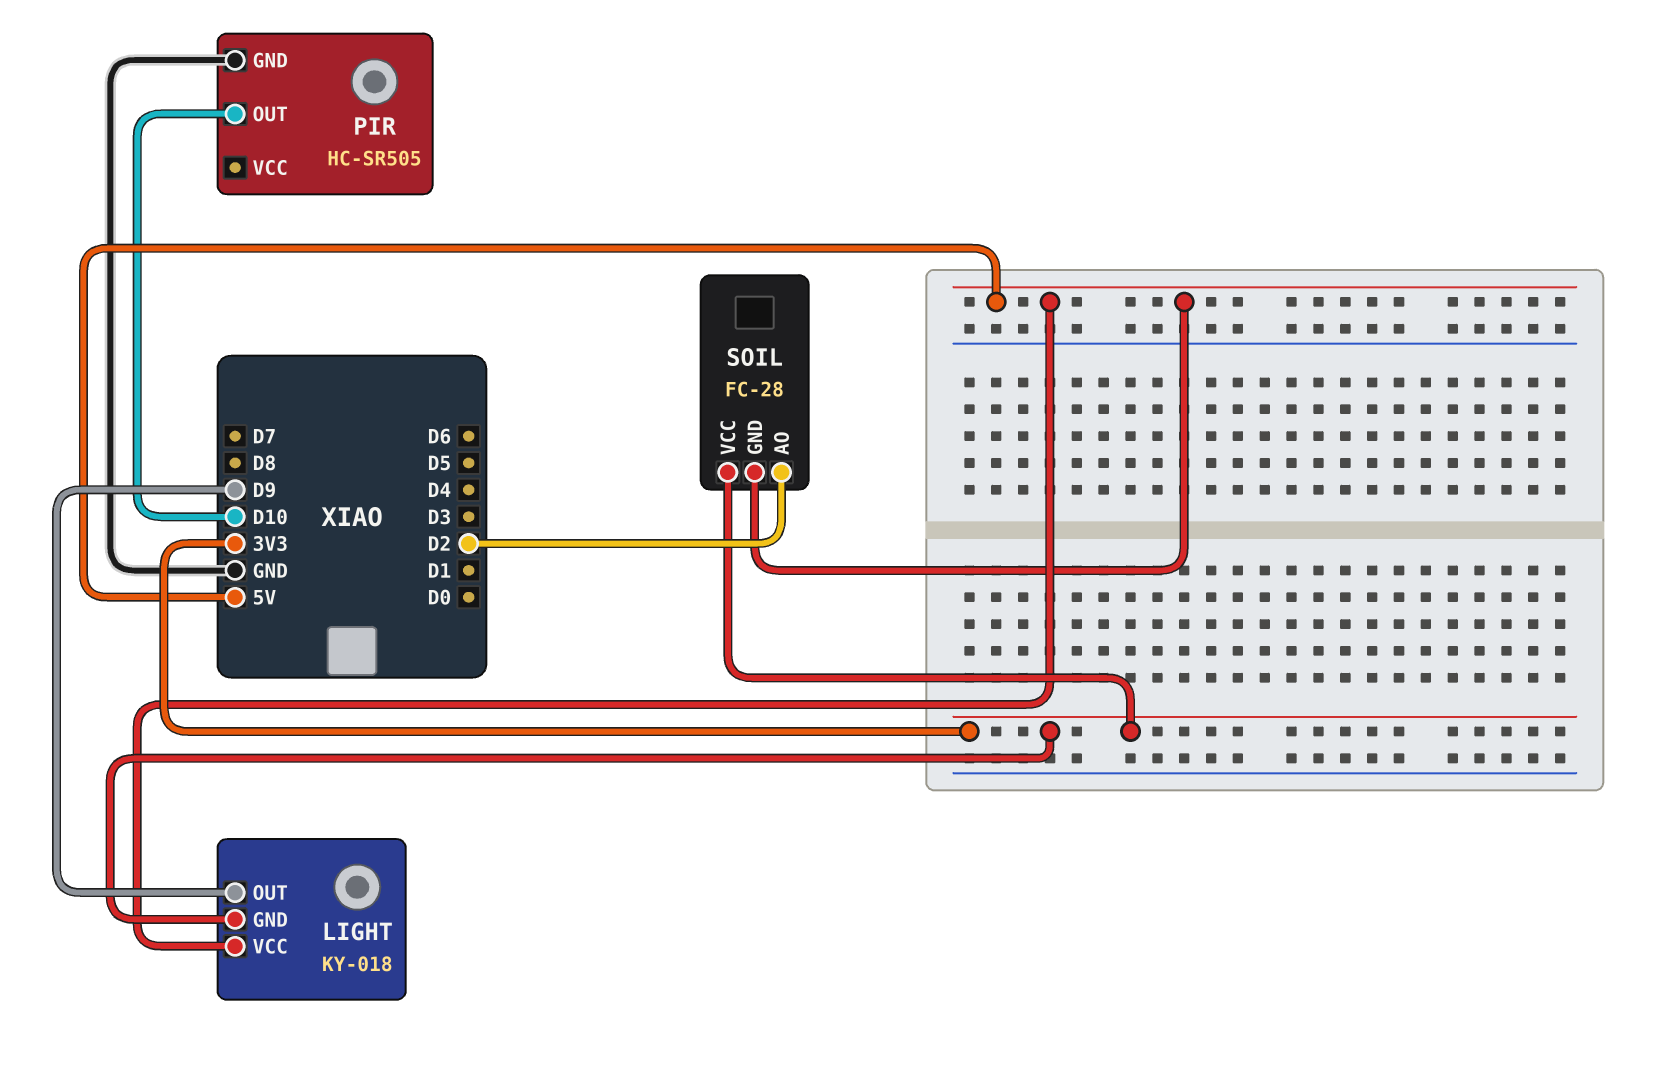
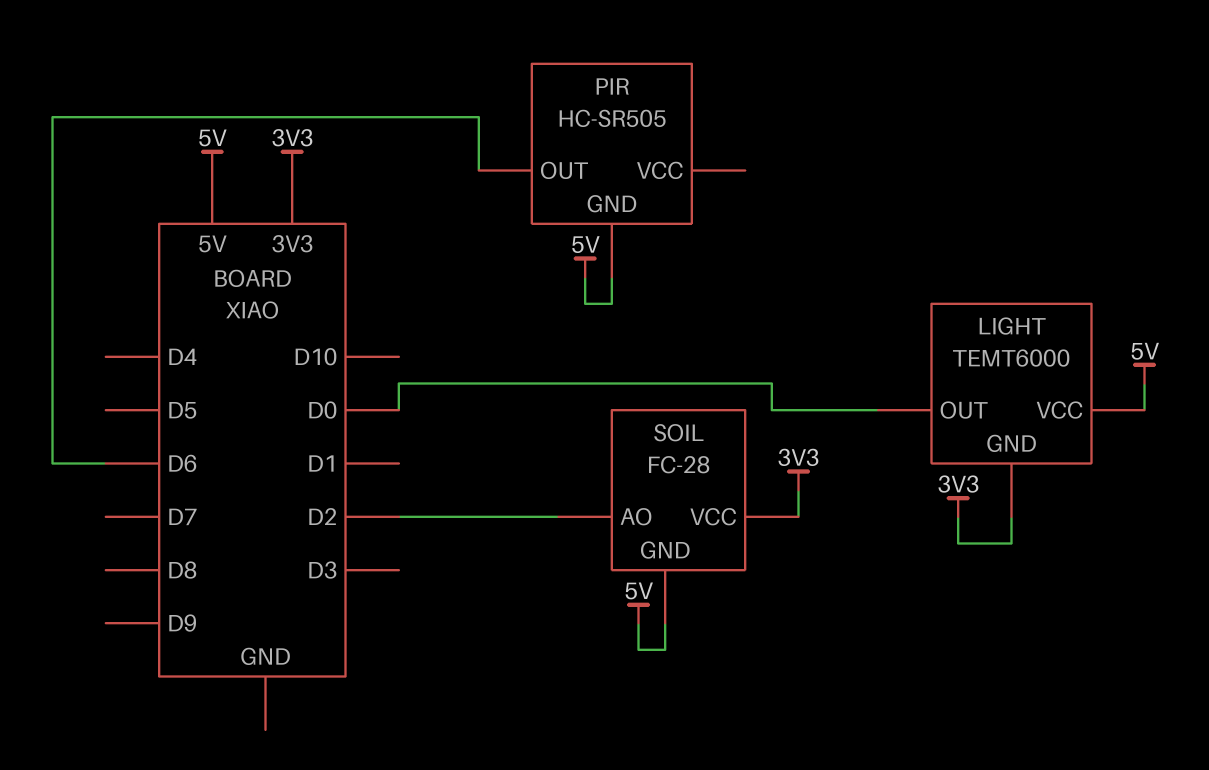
LIGHT: KY-018 -> TEMT6000
LIGHT pin OUT: D9 -> D0
PIR pin GND: GND -> 5V
PIR pin OUT: D10 -> D6

